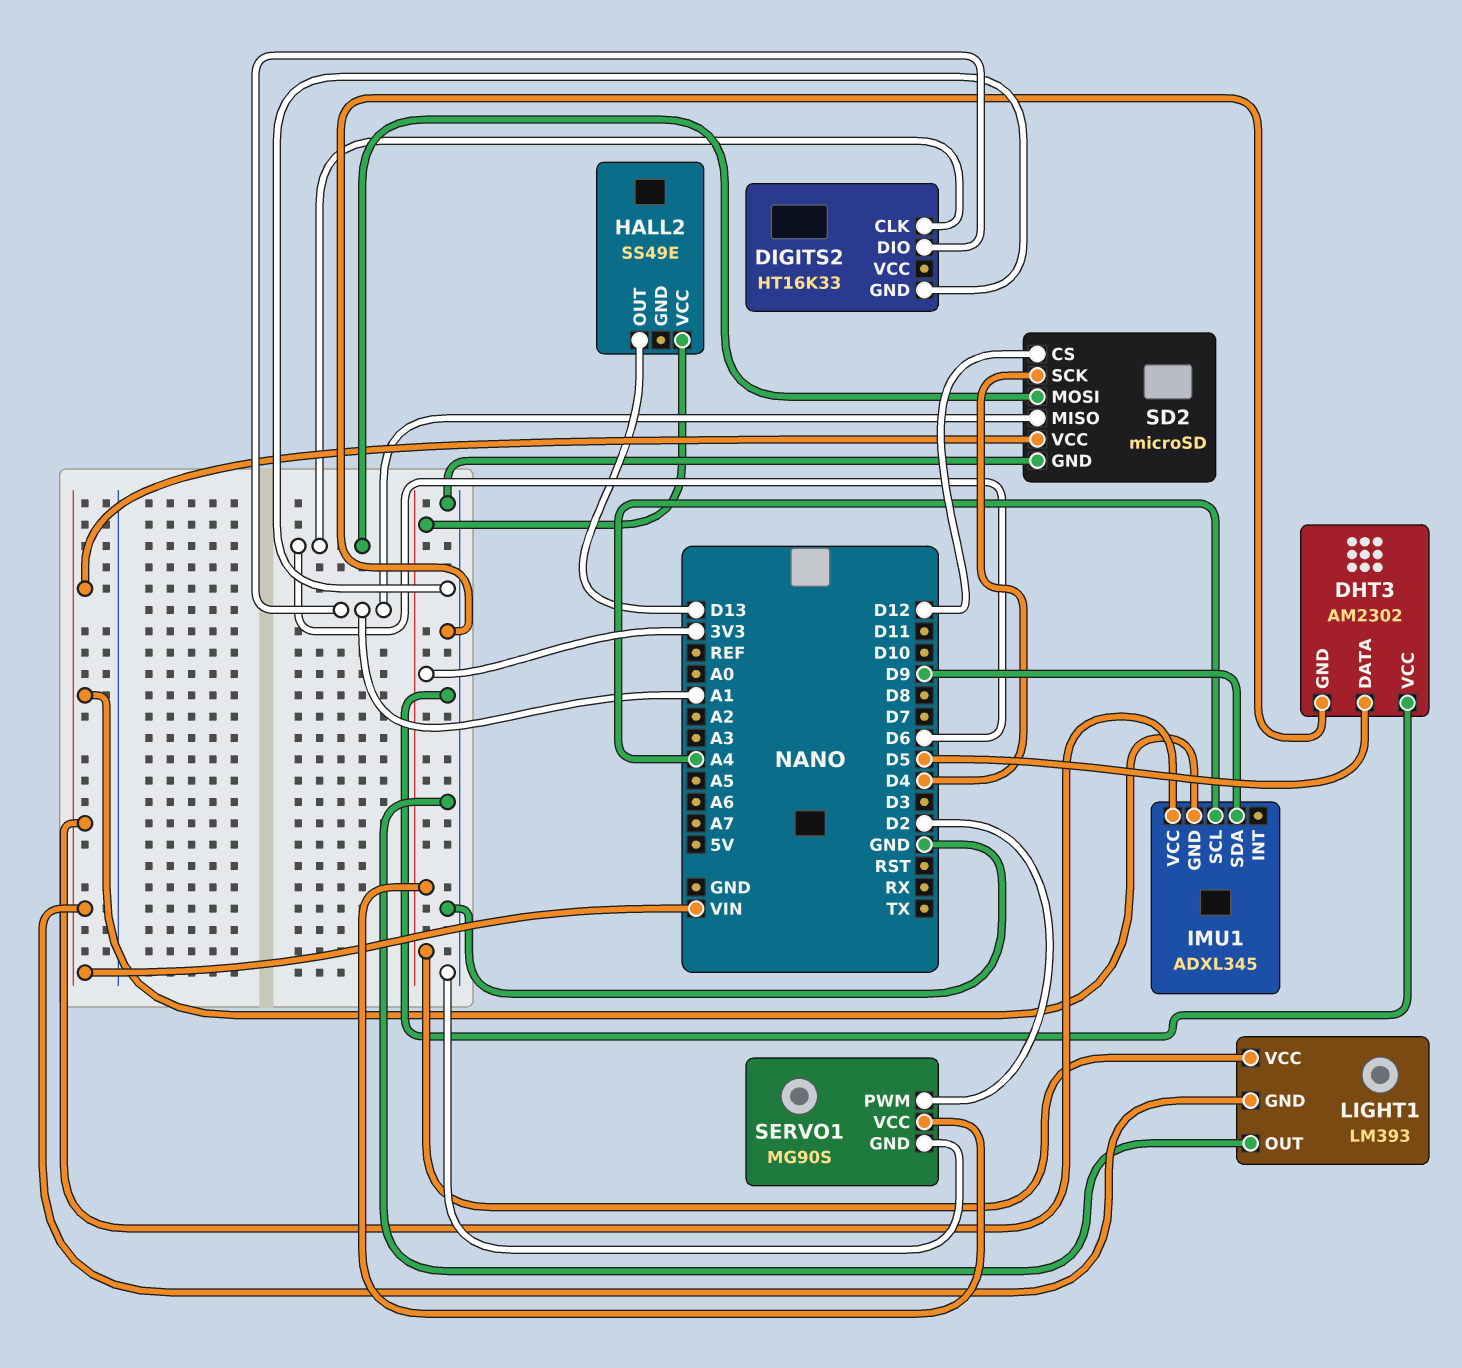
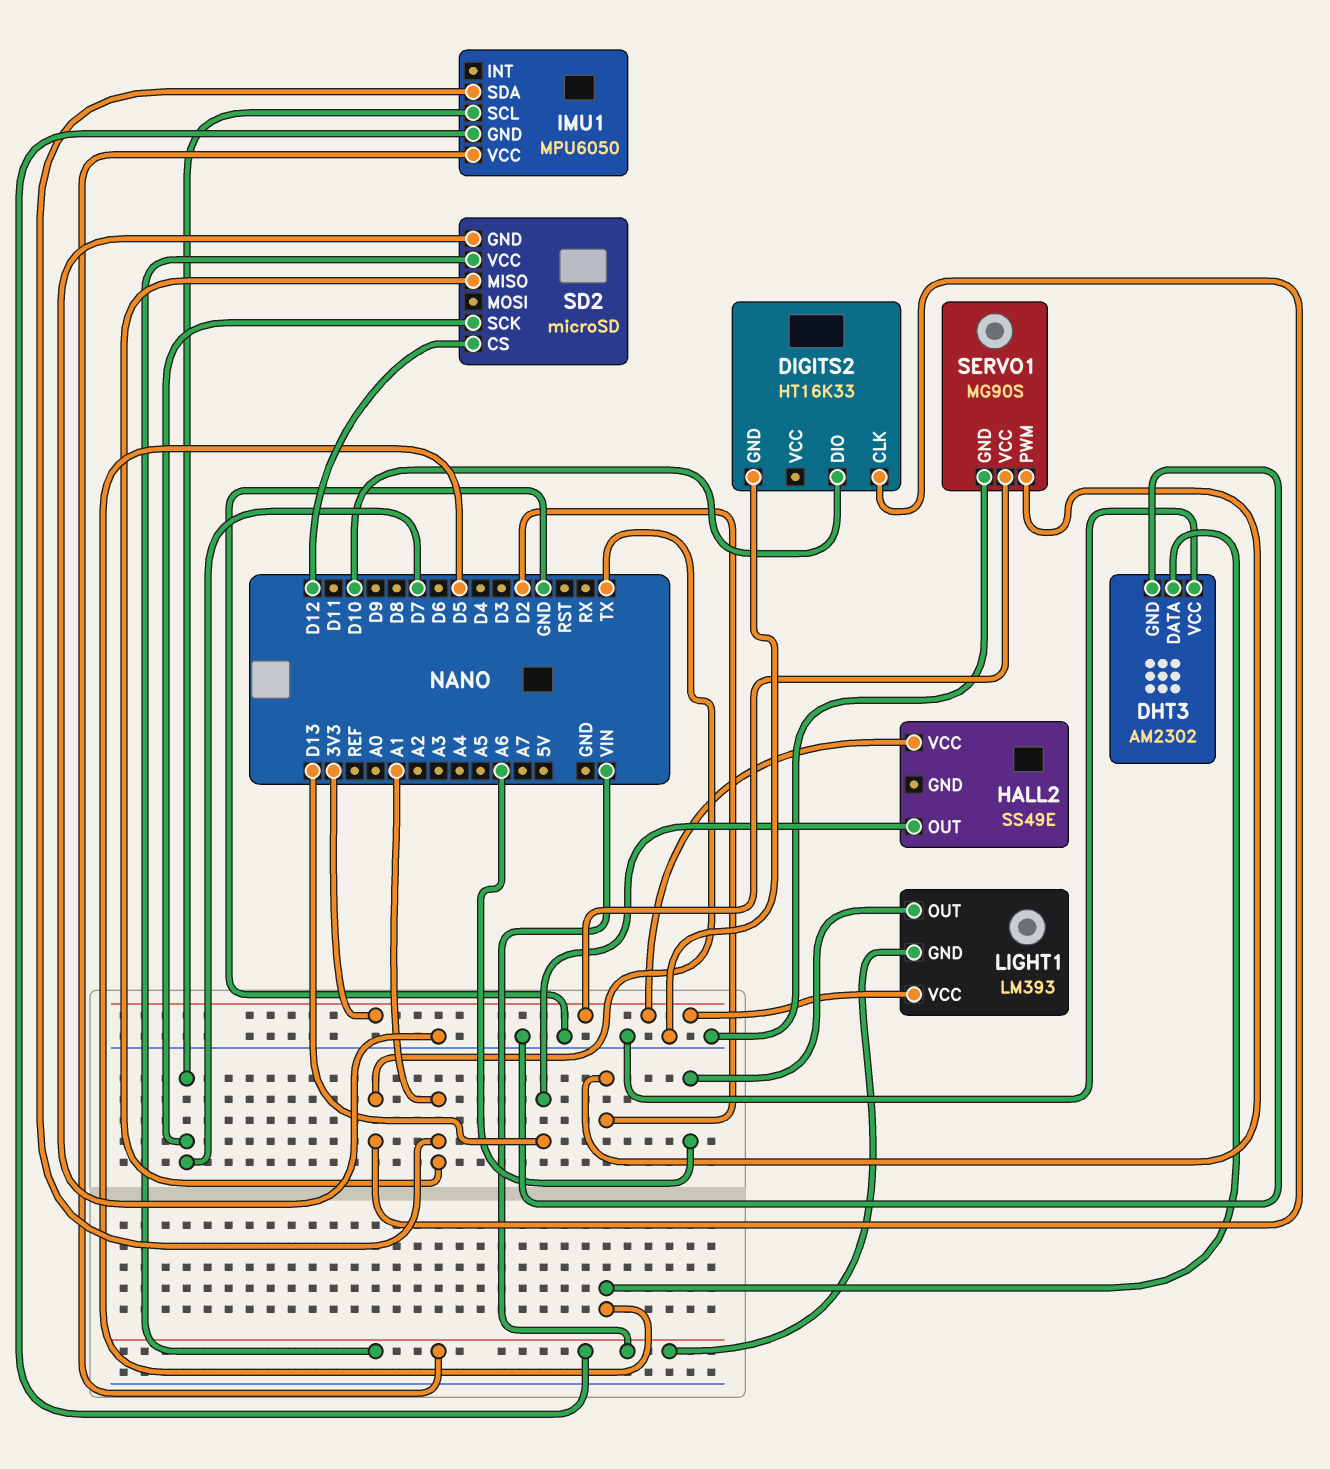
DIGITS2 pin CLK: D6 -> TX
DIGITS2 pin DIO: A1 -> D10
IMU1: ADXL345 -> MPU6050
IMU1 pin SCL: A4 -> D7
IMU1 pin SDA: D9 -> A1
LIGHT1 pin OUT: GND -> A6
SD2 pin MOSI: D6 -> none
SD2 pin SCK: D4 -> D7

